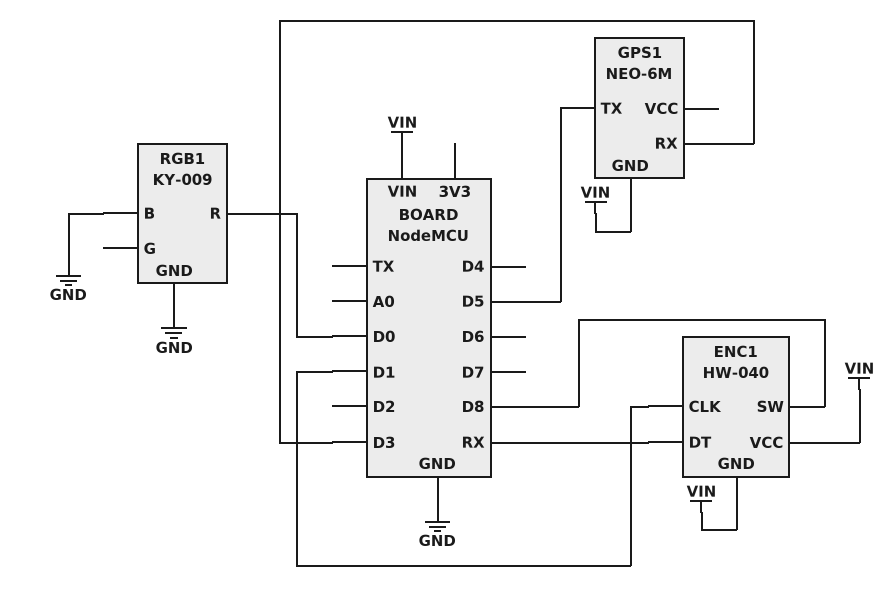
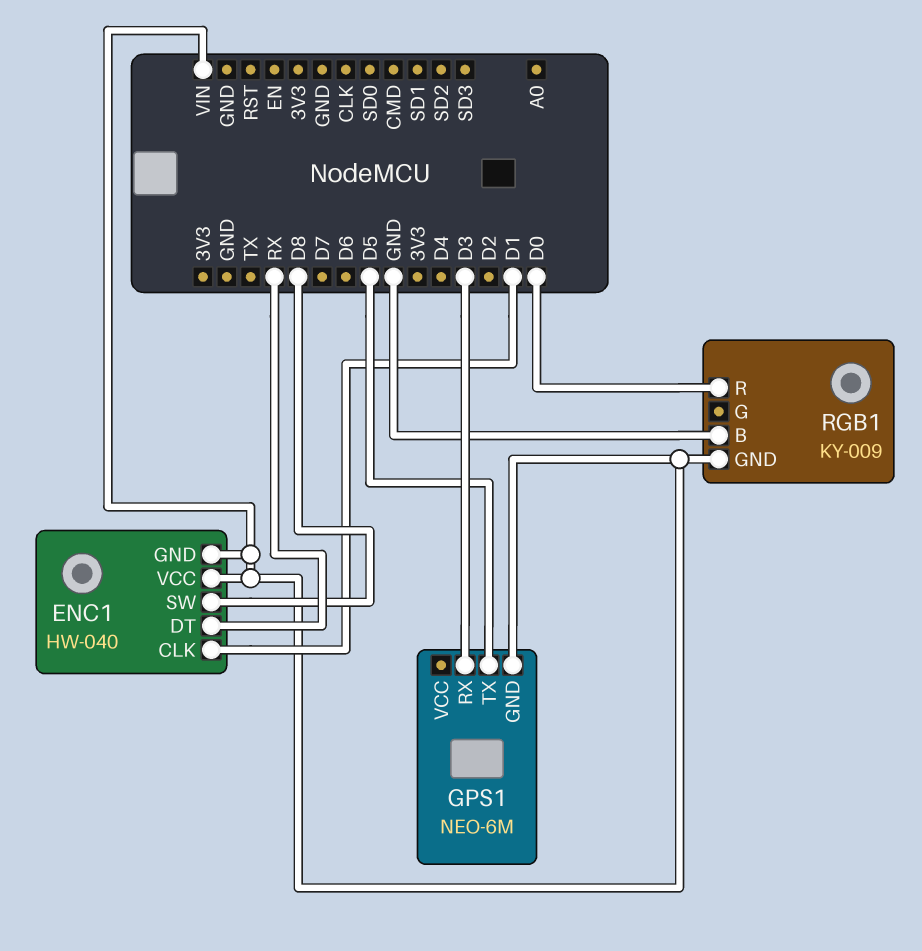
RGB1 pin GND: GND -> VIN

